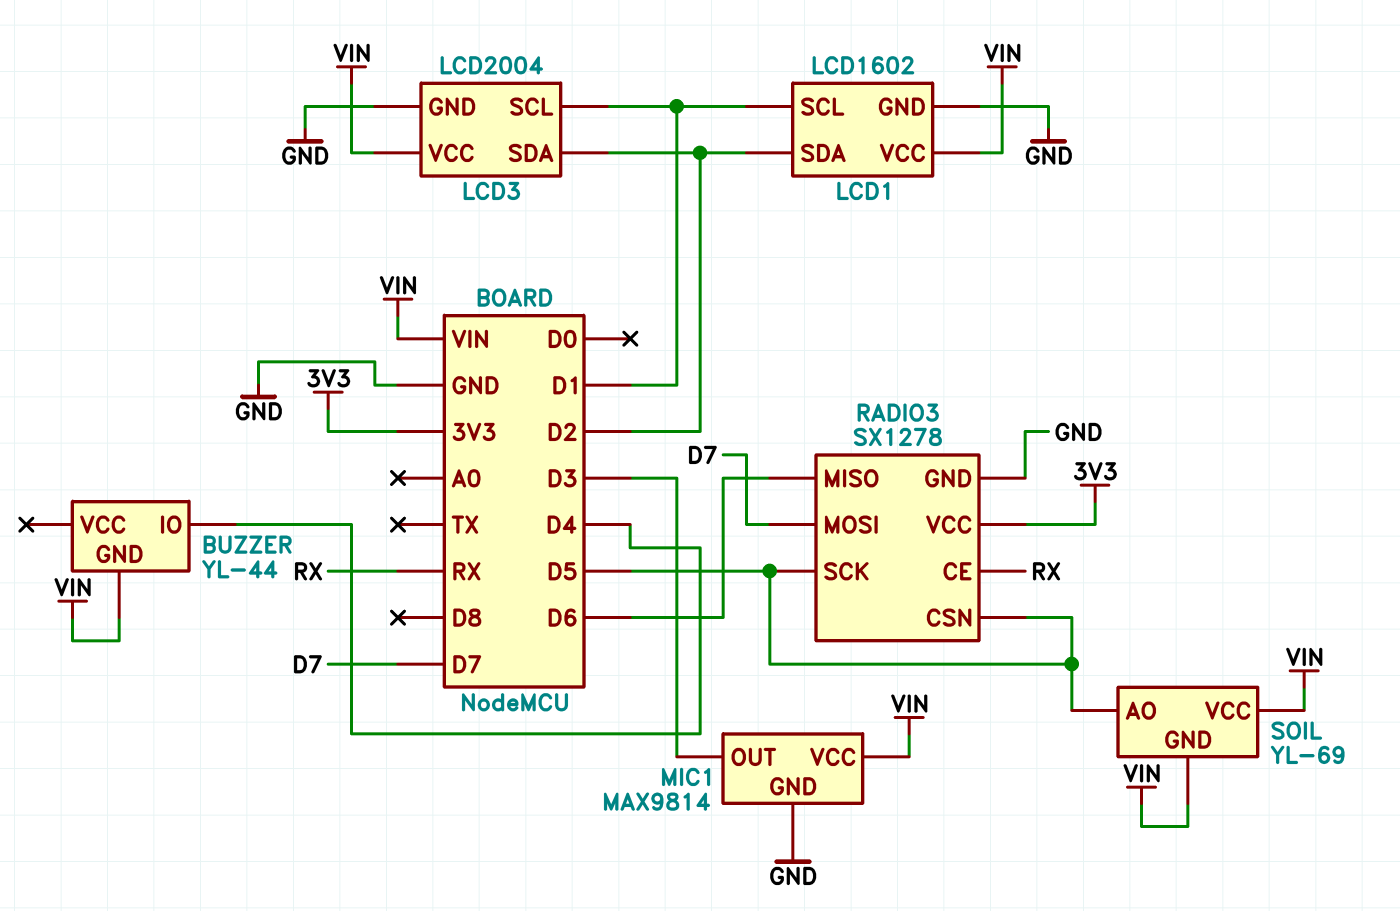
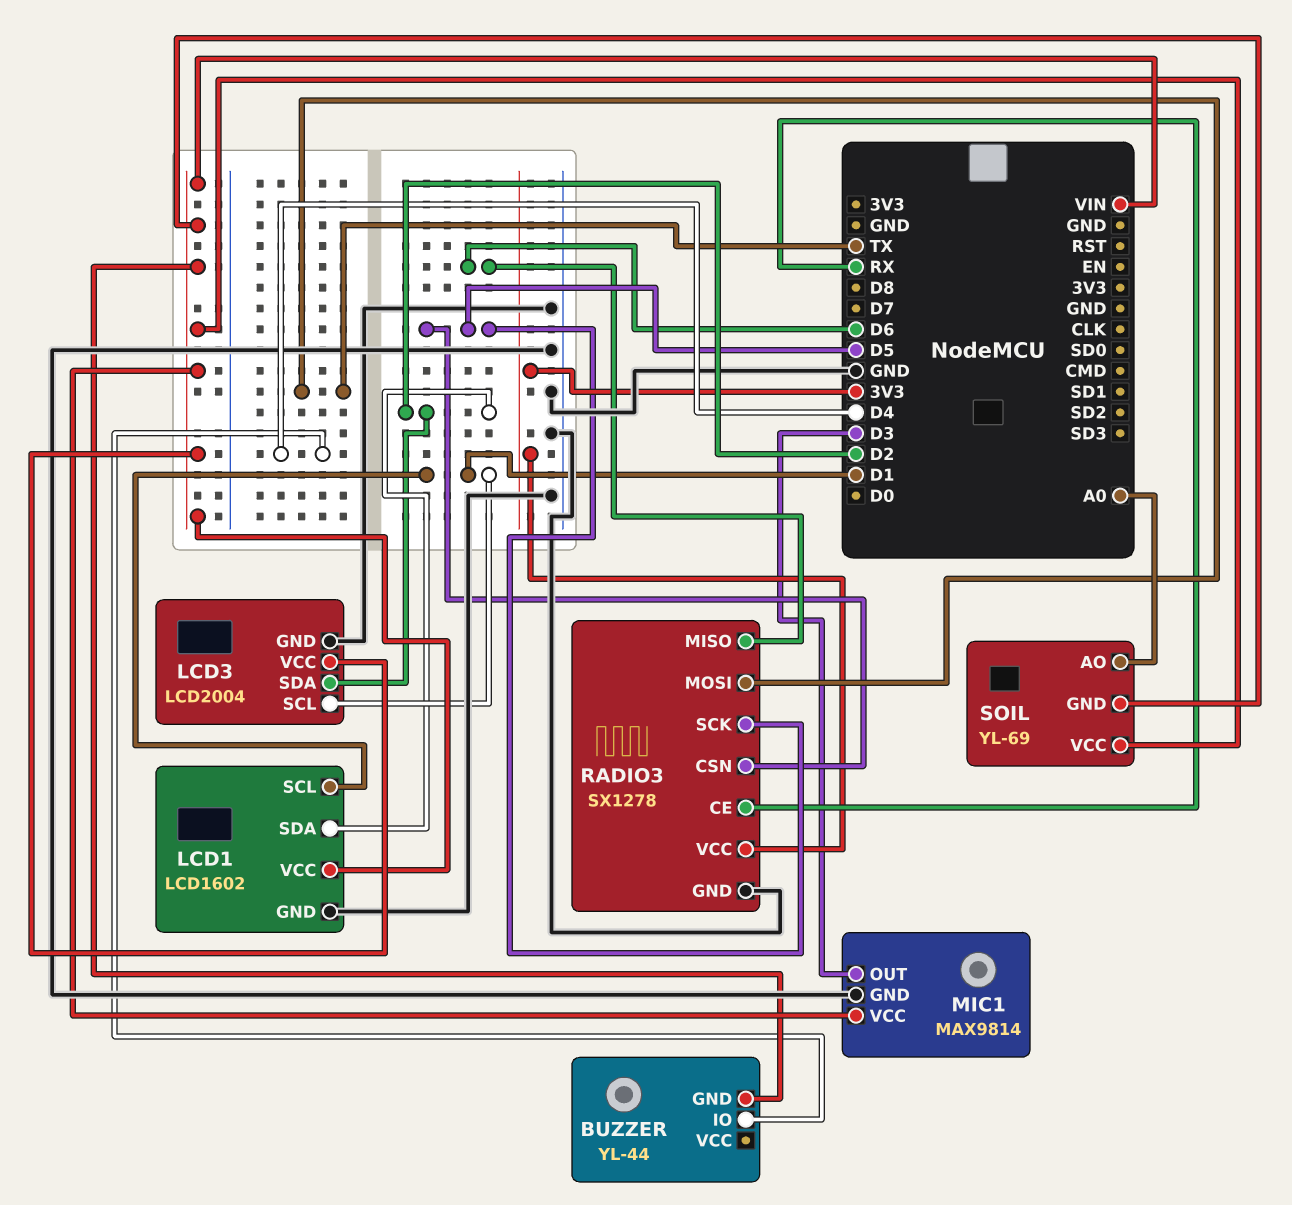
RADIO3 pin MOSI: D7 -> TX
SOIL pin AO: D5 -> A0

